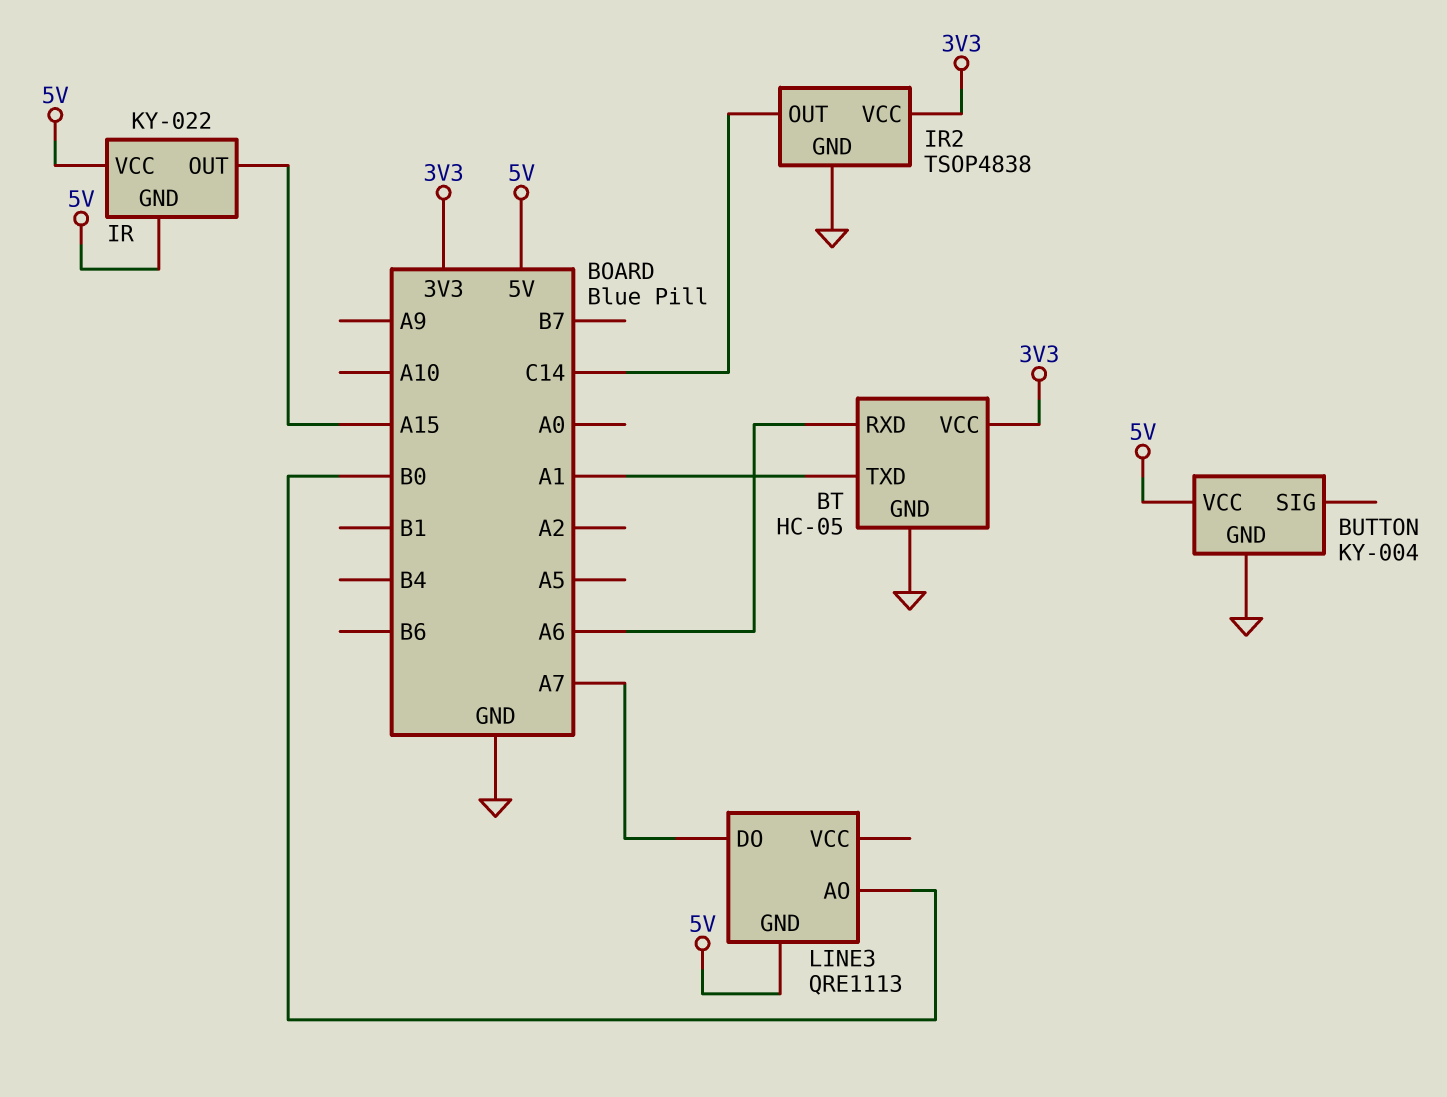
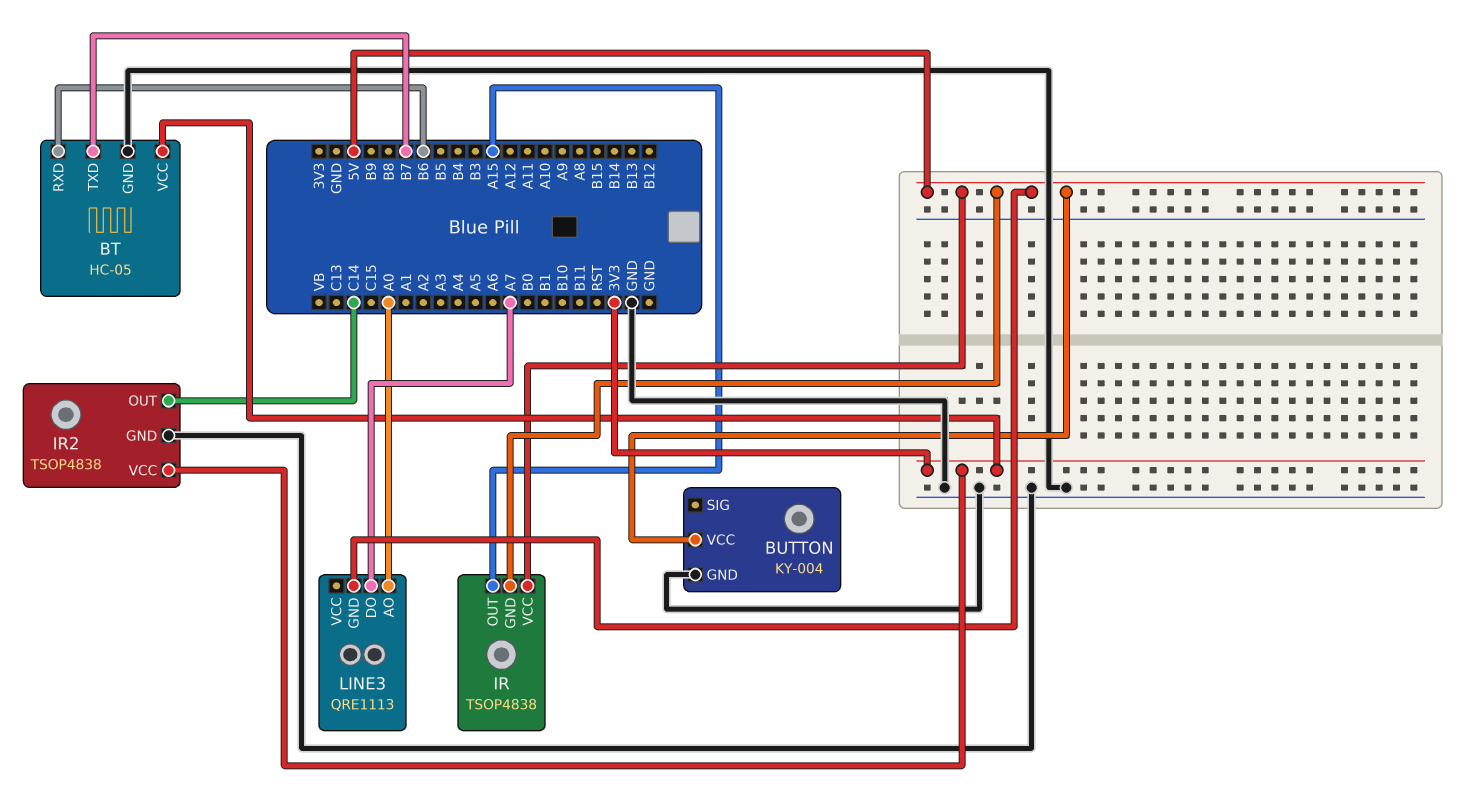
BT pin RXD: A6 -> B6
BT pin TXD: A1 -> B7
IR: KY-022 -> TSOP4838
LINE3 pin AO: B0 -> A0

